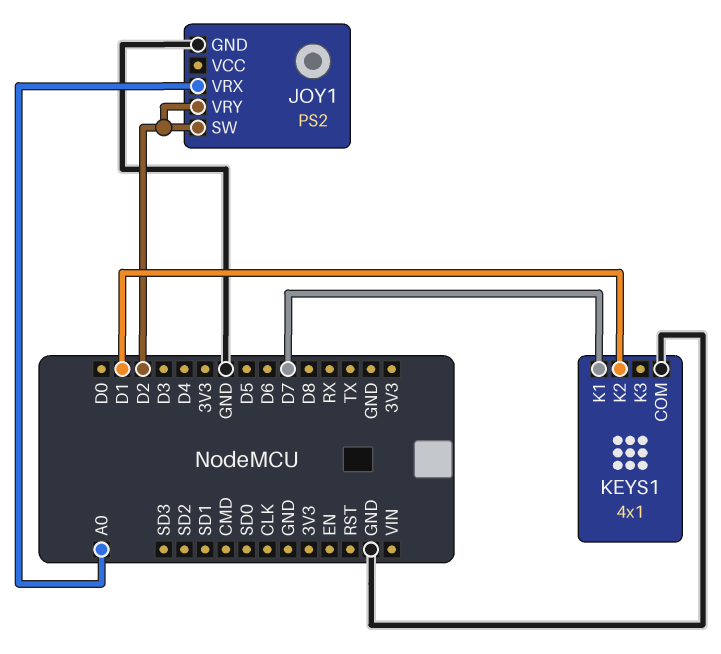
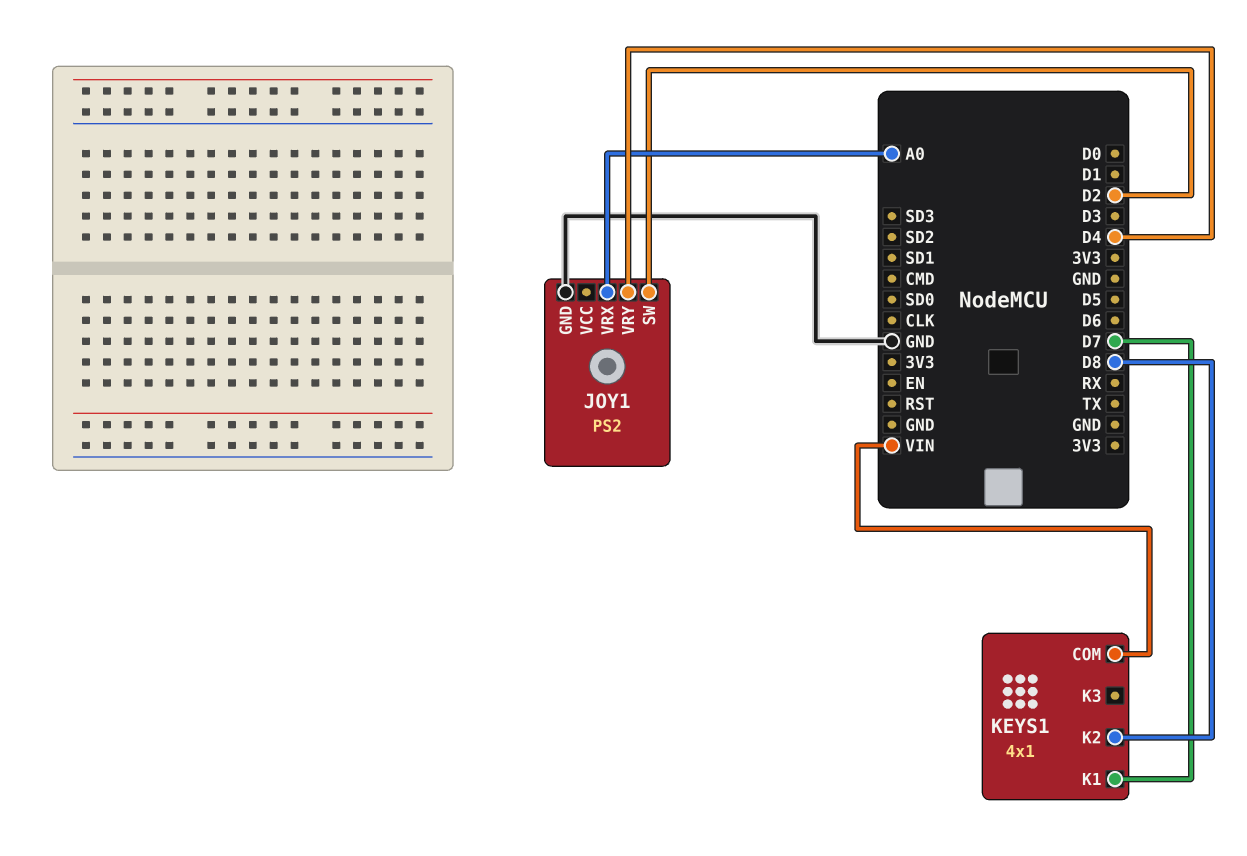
JOY1 pin VRY: D2 -> D4
KEYS1 pin COM: GND -> VIN
KEYS1 pin K2: D1 -> D8

